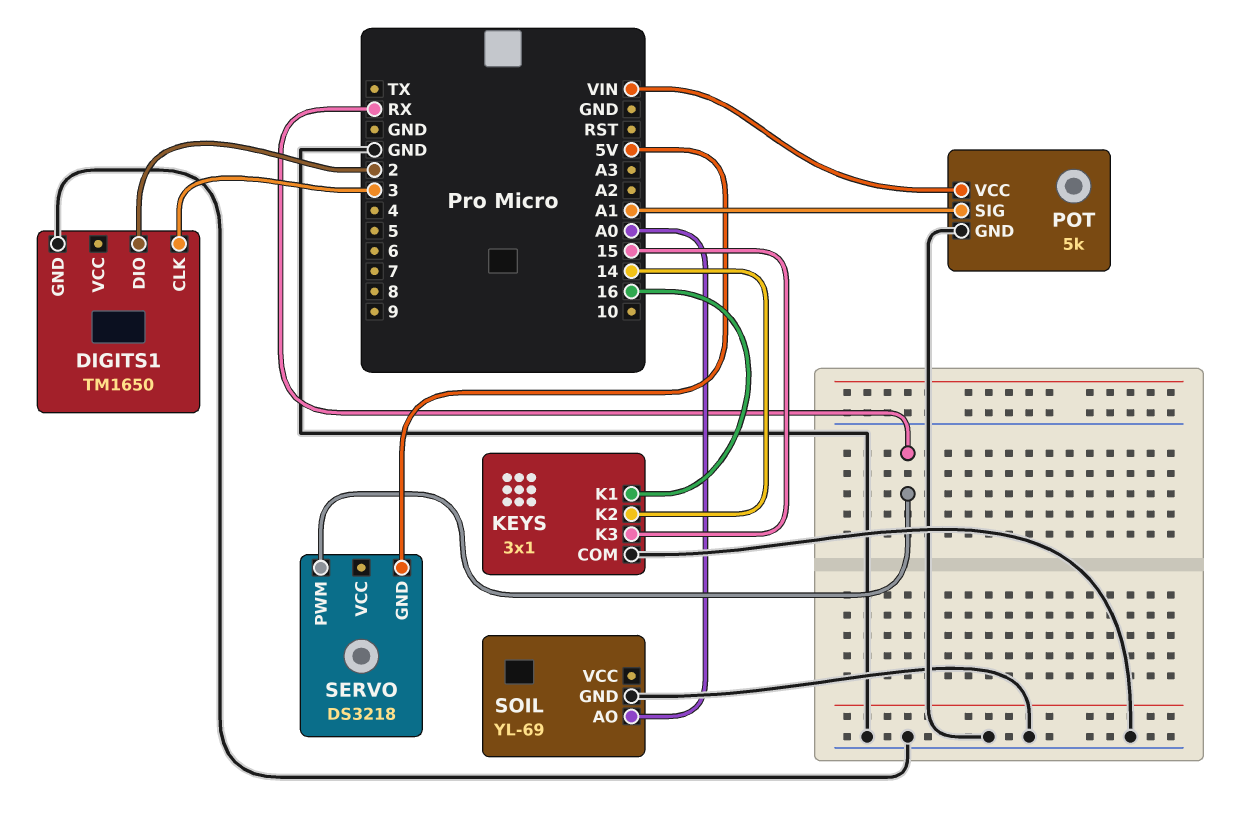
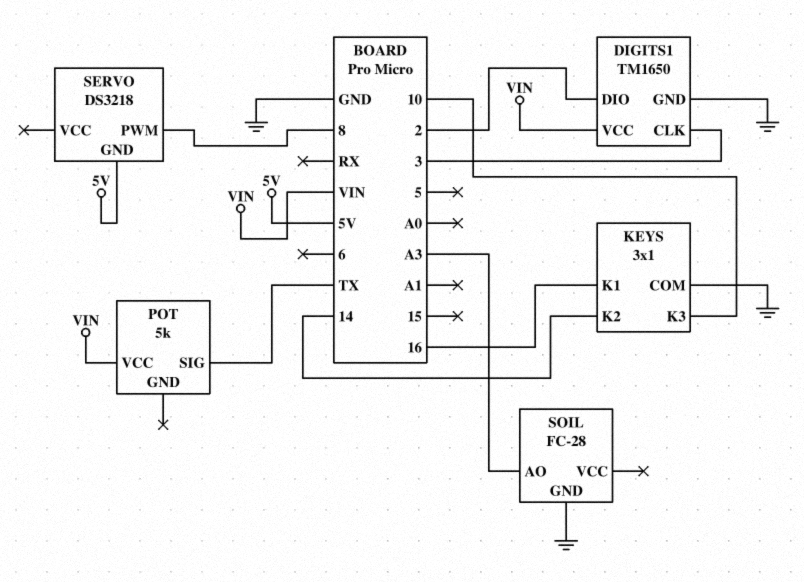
DIGITS1 pin VCC: none -> VIN
KEYS pin K3: 15 -> 10
POT pin GND: GND -> none
POT pin SIG: A1 -> TX
SERVO pin PWM: RX -> 8
SOIL: YL-69 -> FC-28
SOIL pin AO: A0 -> A3

